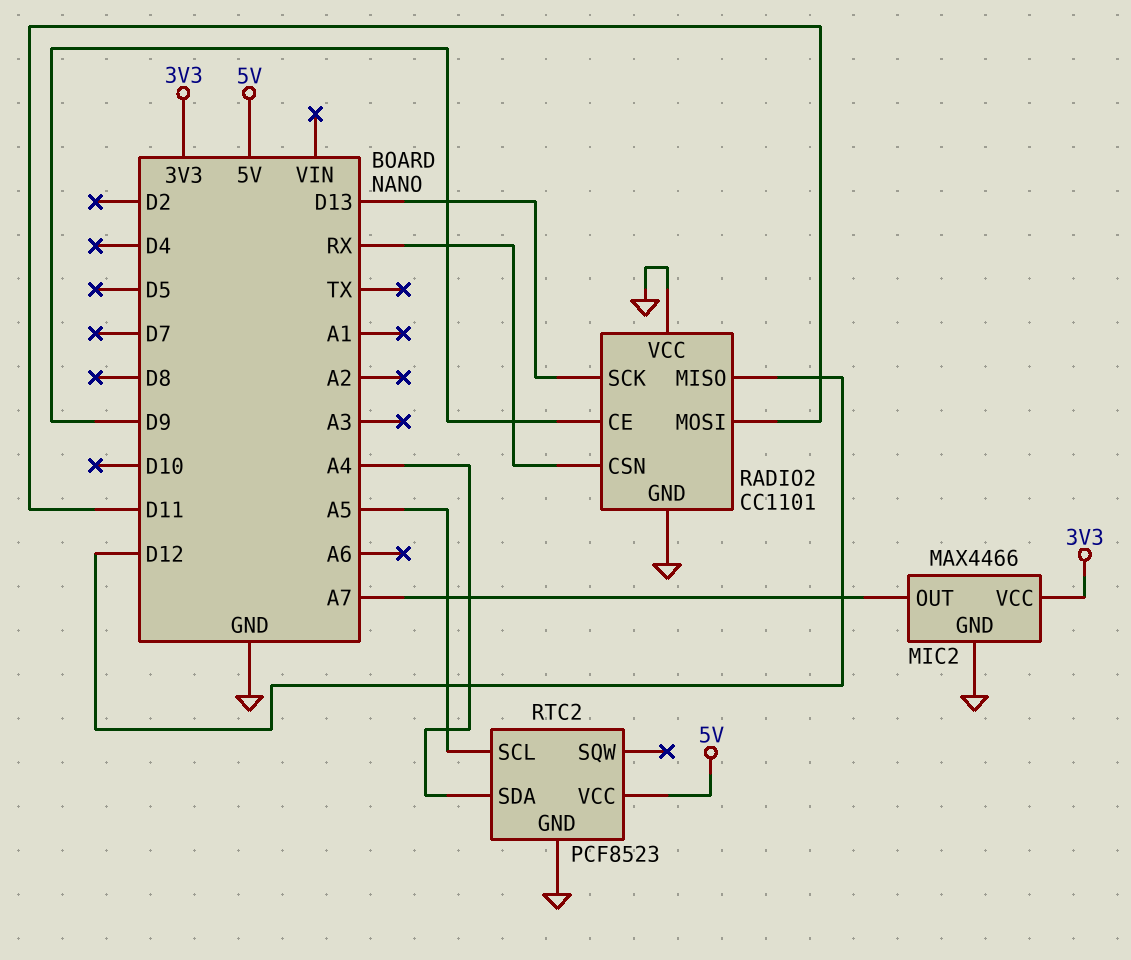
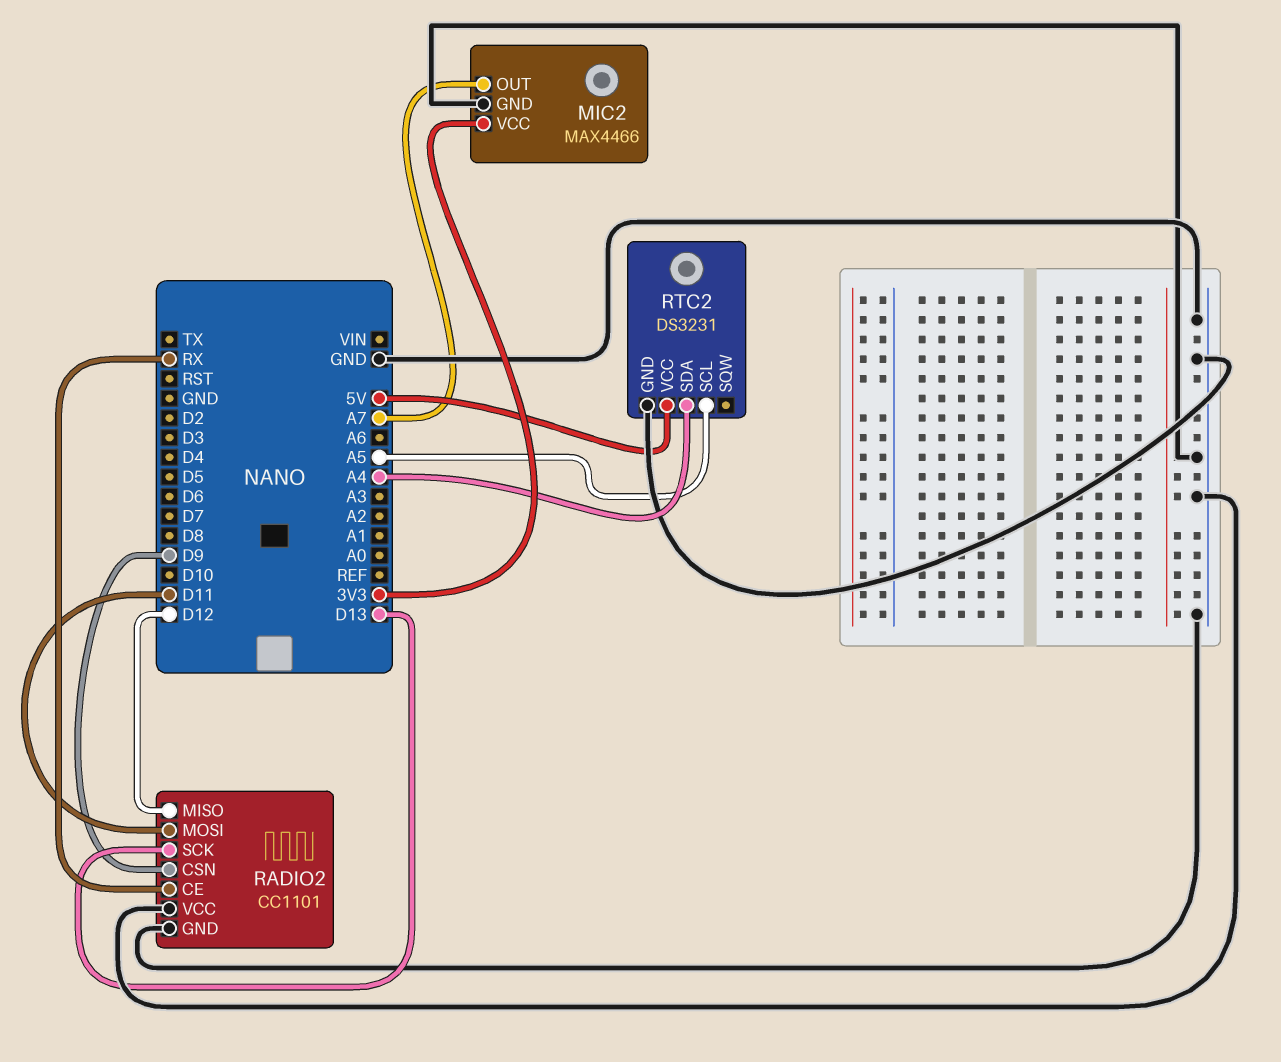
RADIO2 pin CE: D9 -> RX
RADIO2 pin CSN: RX -> D9
RTC2: PCF8523 -> DS3231

